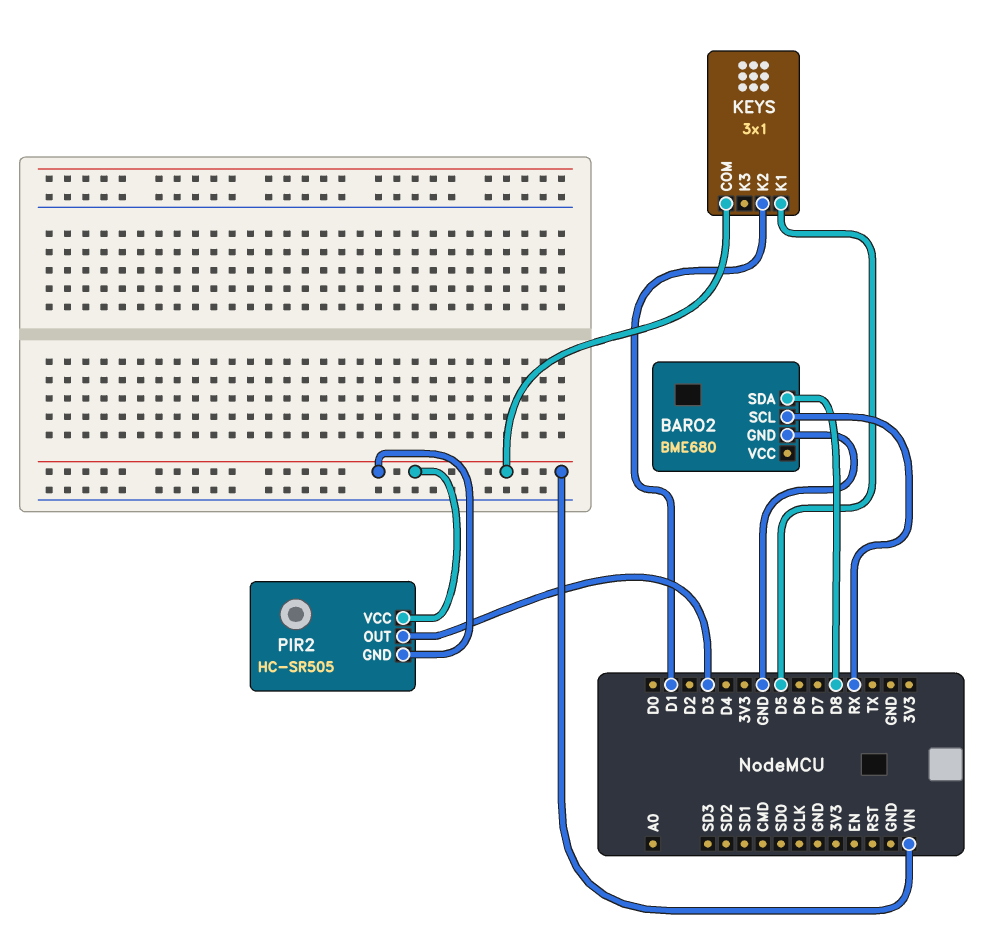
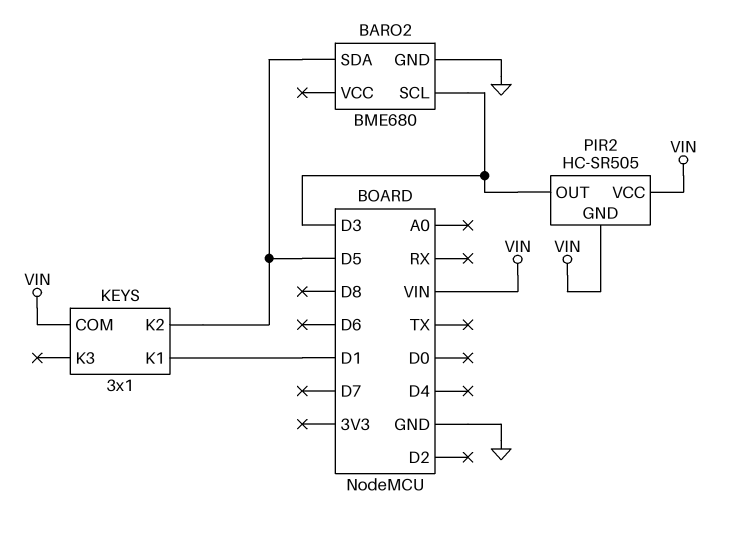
BARO2 pin SCL: RX -> D3
BARO2 pin SDA: D8 -> D5
KEYS pin K1: D5 -> D1
KEYS pin K2: D1 -> D5

